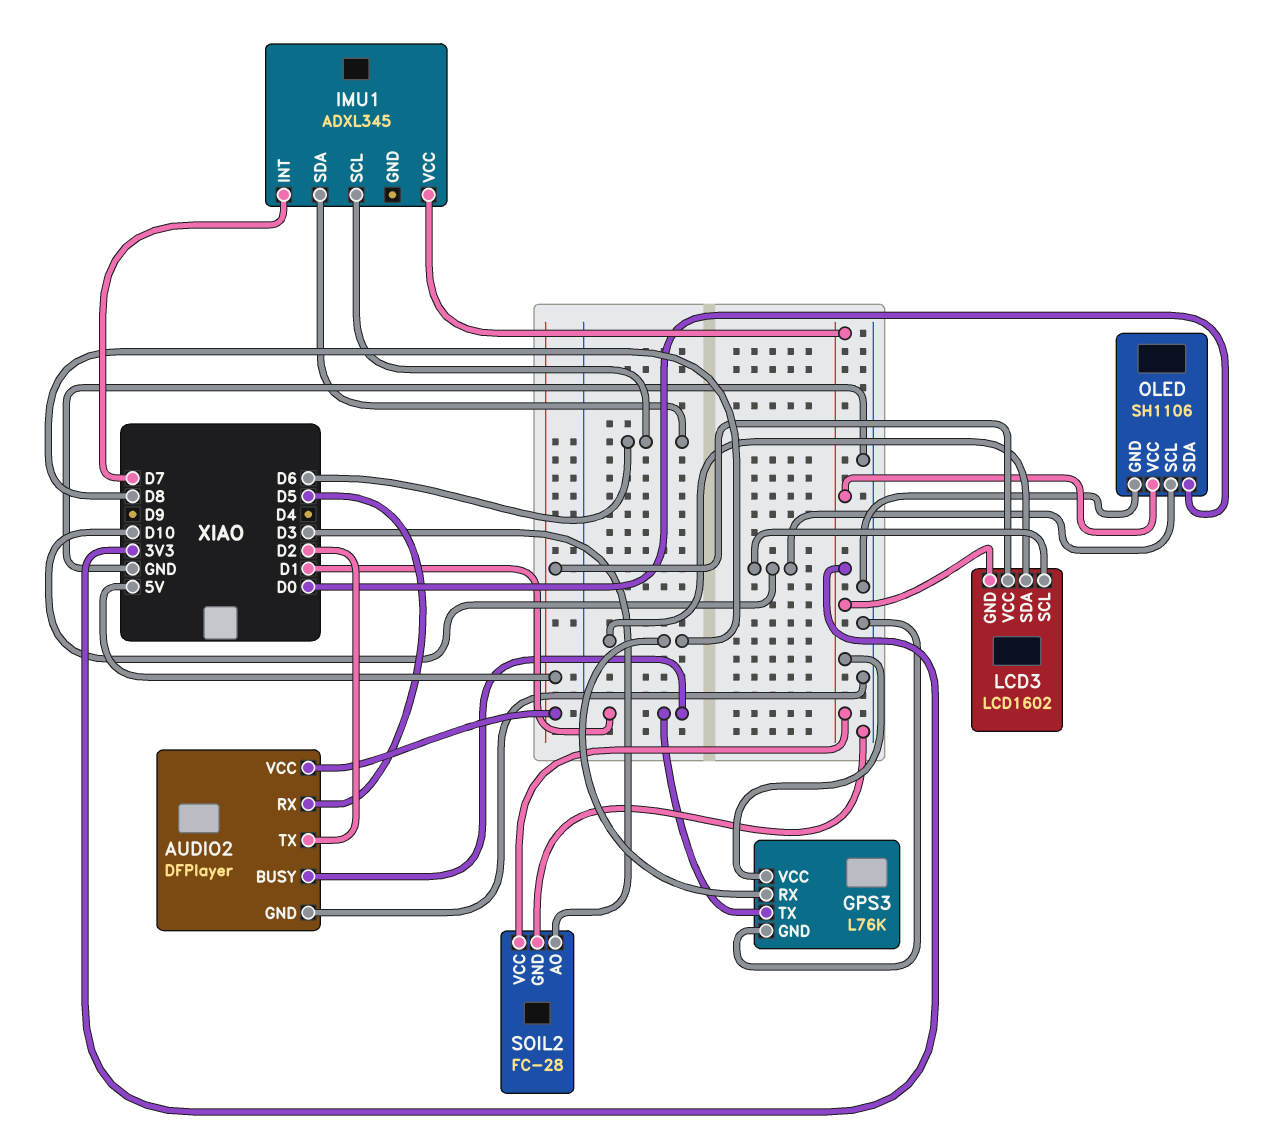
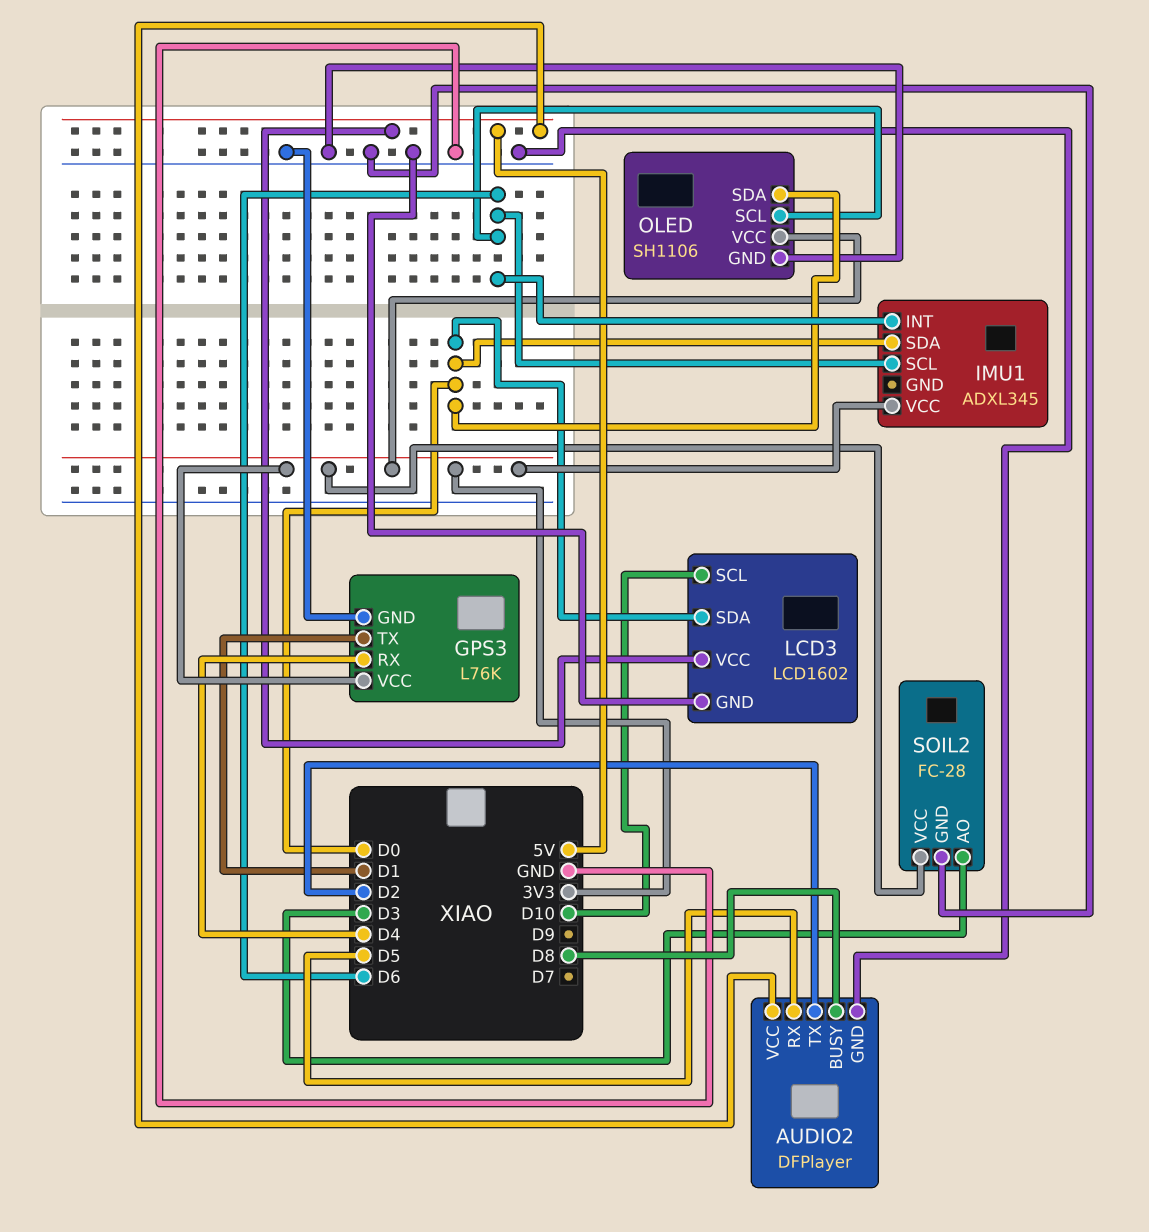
AUDIO2 pin BUSY: D1 -> D8
GPS3 pin RX: D8 -> D4
IMU1 pin INT: D7 -> D6
IMU1 pin SDA: D6 -> D0
LCD3 pin GND: 3V3 -> GND
LCD3 pin SDA: D8 -> D0
OLED pin SCL: D10 -> D6

